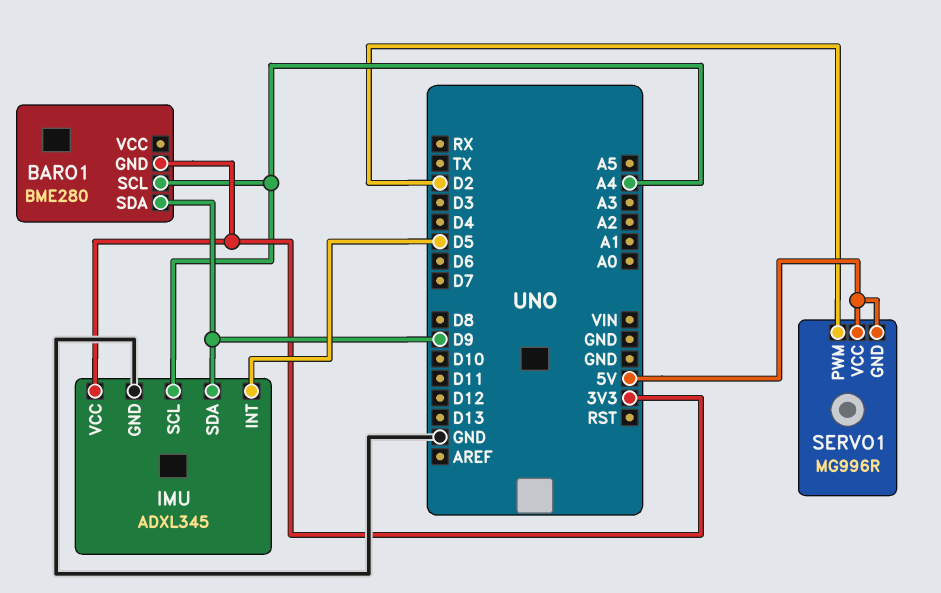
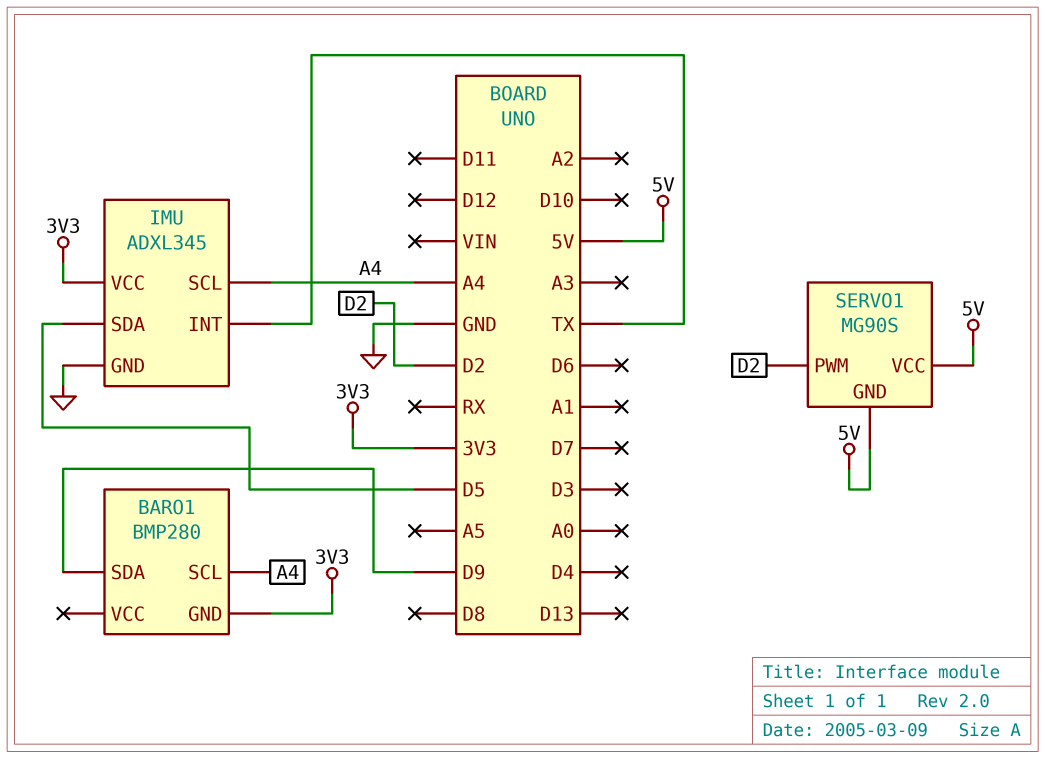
BARO1: BME280 -> BMP280
IMU pin INT: D5 -> TX
IMU pin SDA: D9 -> D5
SERVO1: MG996R -> MG90S

